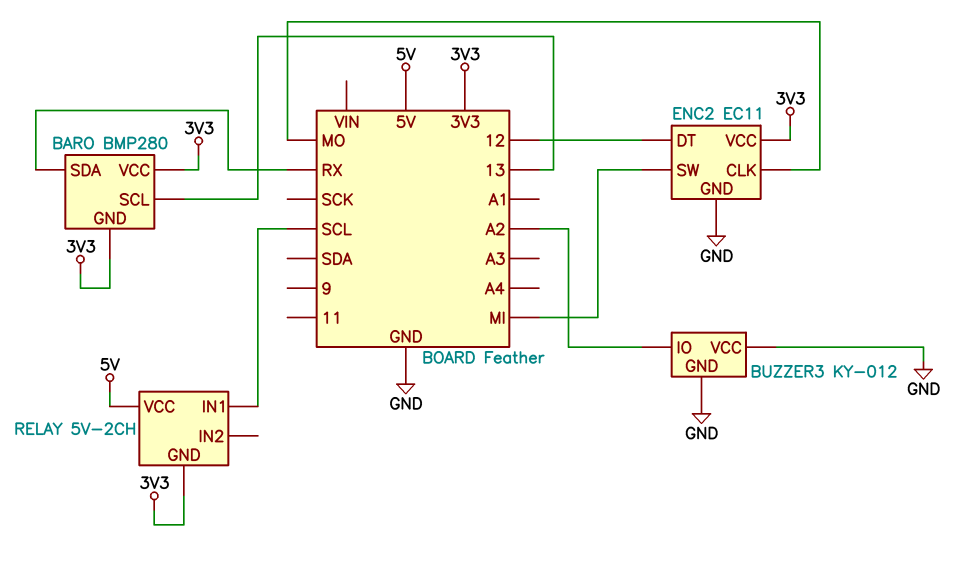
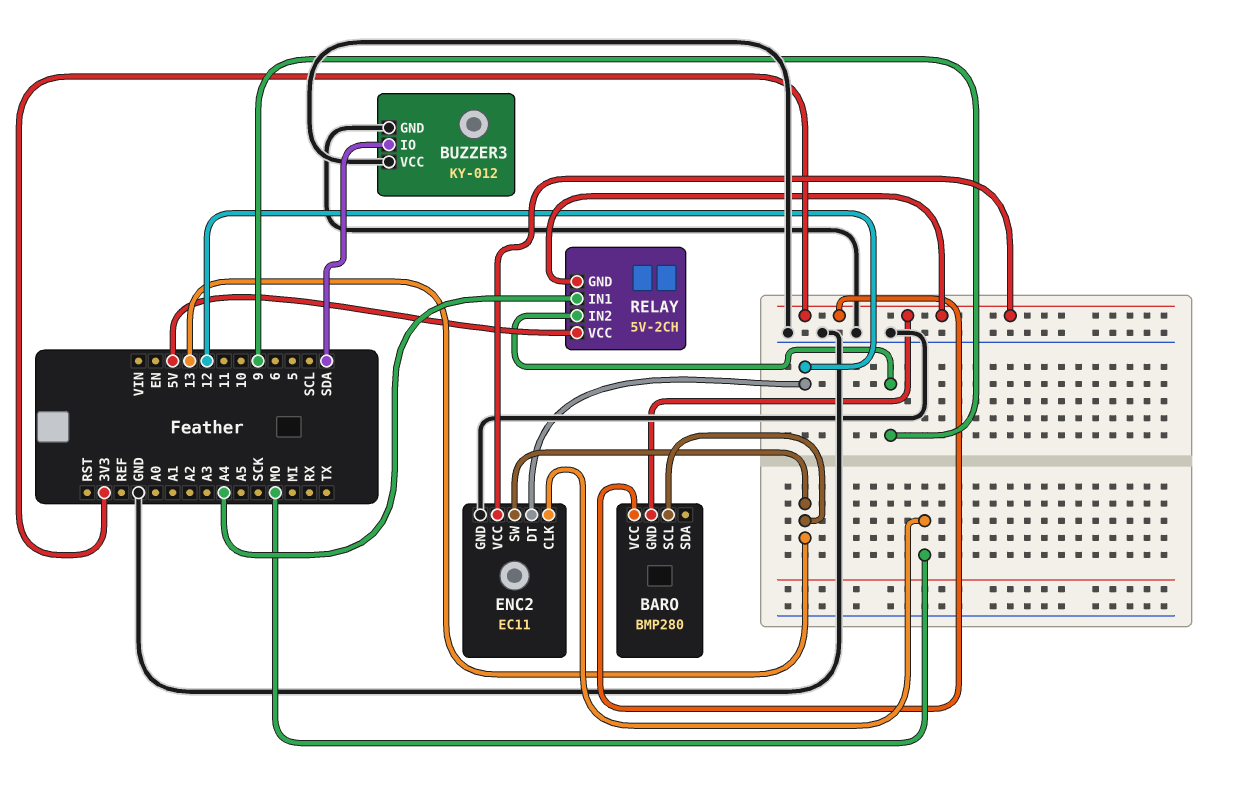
BARO pin SDA: RX -> none
BUZZER3 pin IO: A2 -> SDA
ENC2 pin SW: MI -> 13
RELAY pin IN1: SCL -> A4
RELAY pin IN2: none -> 9

